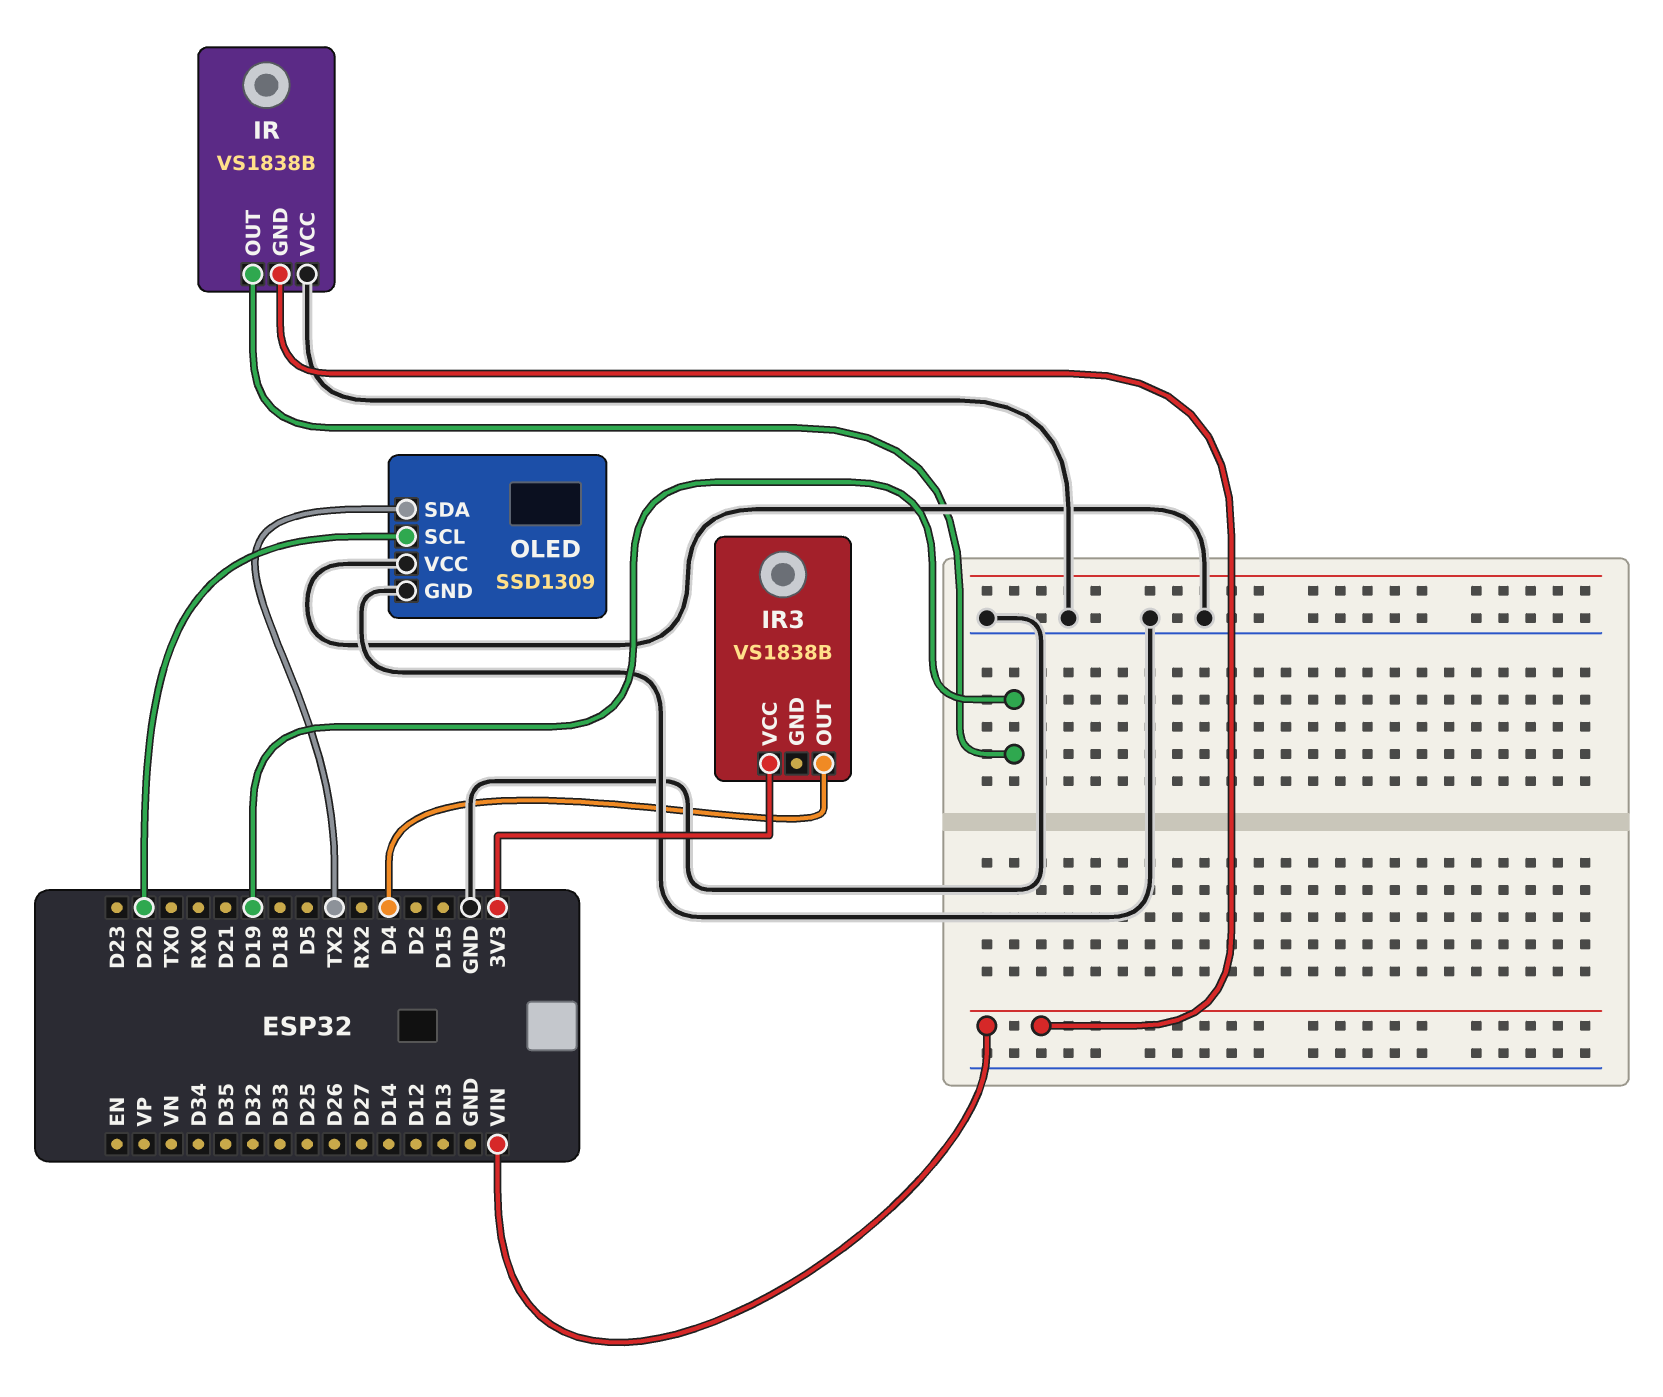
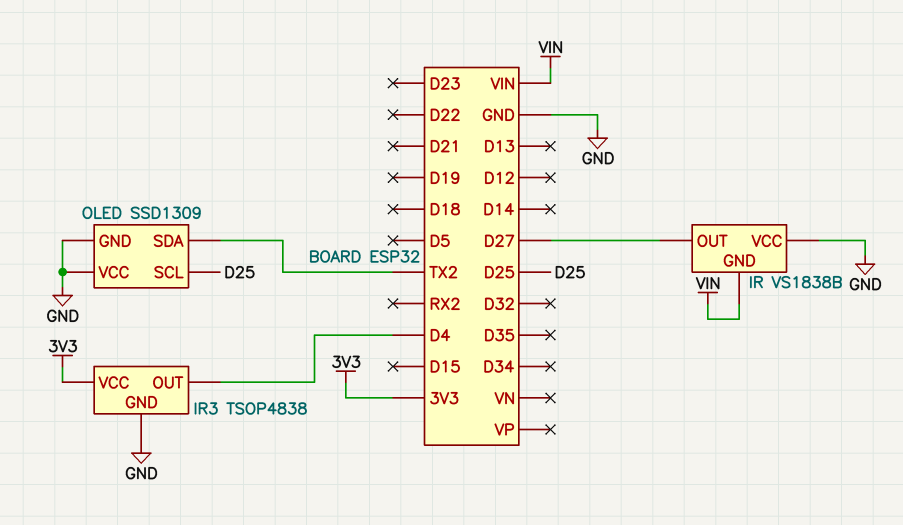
IR pin OUT: D19 -> D27
IR3: VS1838B -> TSOP4838
IR3 pin GND: none -> GND
OLED pin SCL: D22 -> D25

